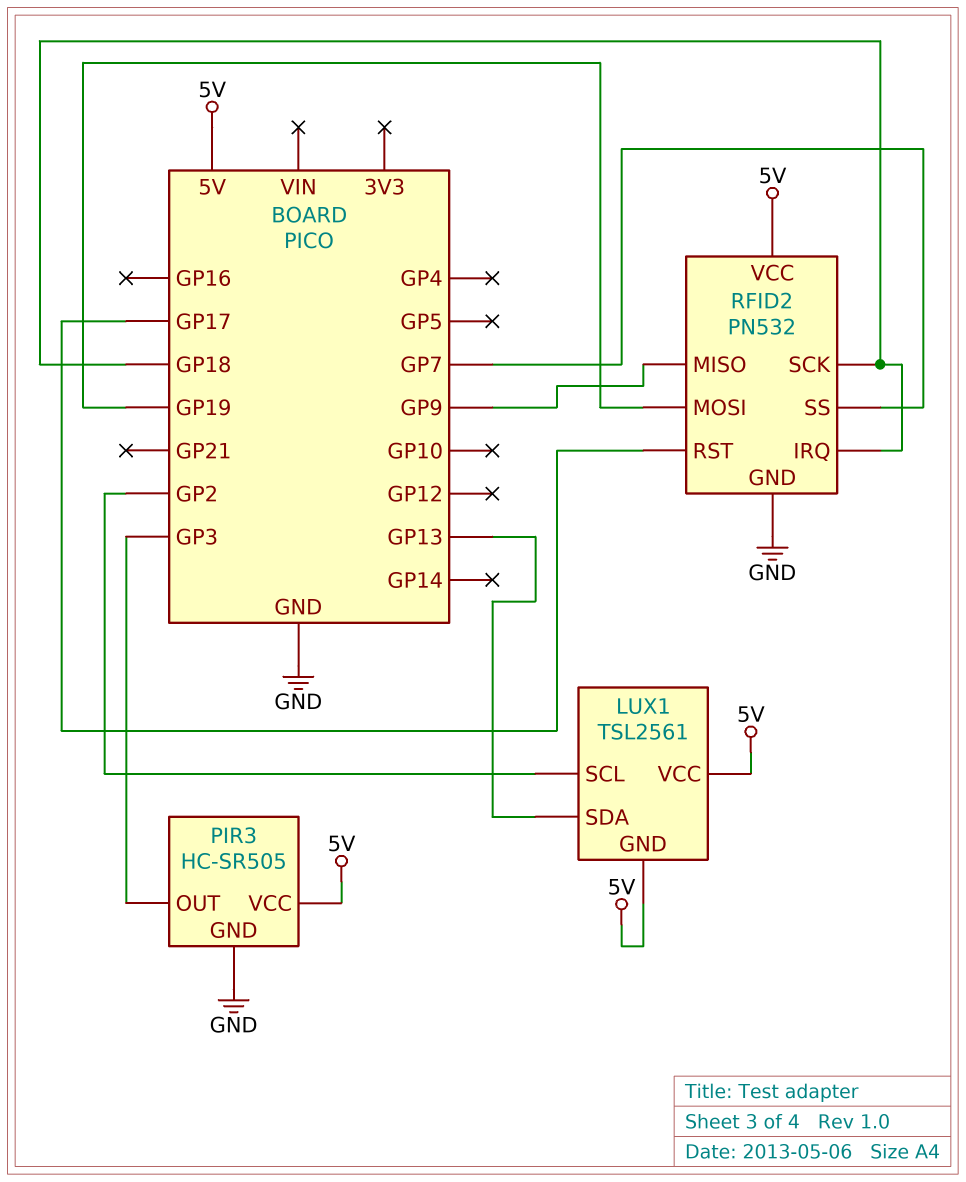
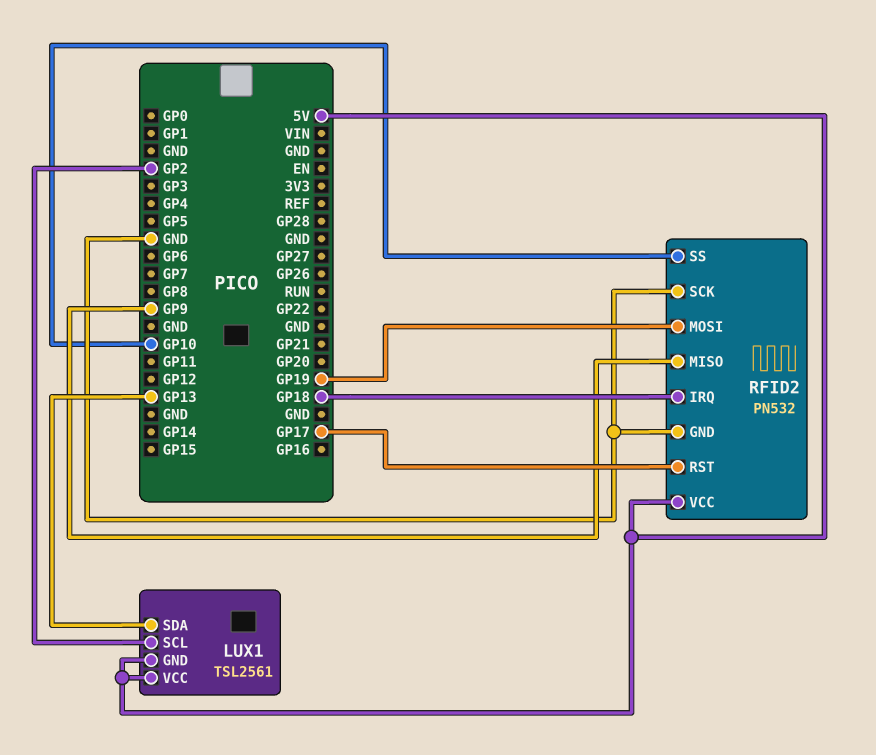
PIR3: HC-SR505 -> none
PIR3 pin GND: GND -> none
PIR3 pin OUT: GP3 -> none
PIR3 pin VCC: 5V -> none
RFID2 pin SCK: GP18 -> GND
RFID2 pin SS: GP7 -> GP10

